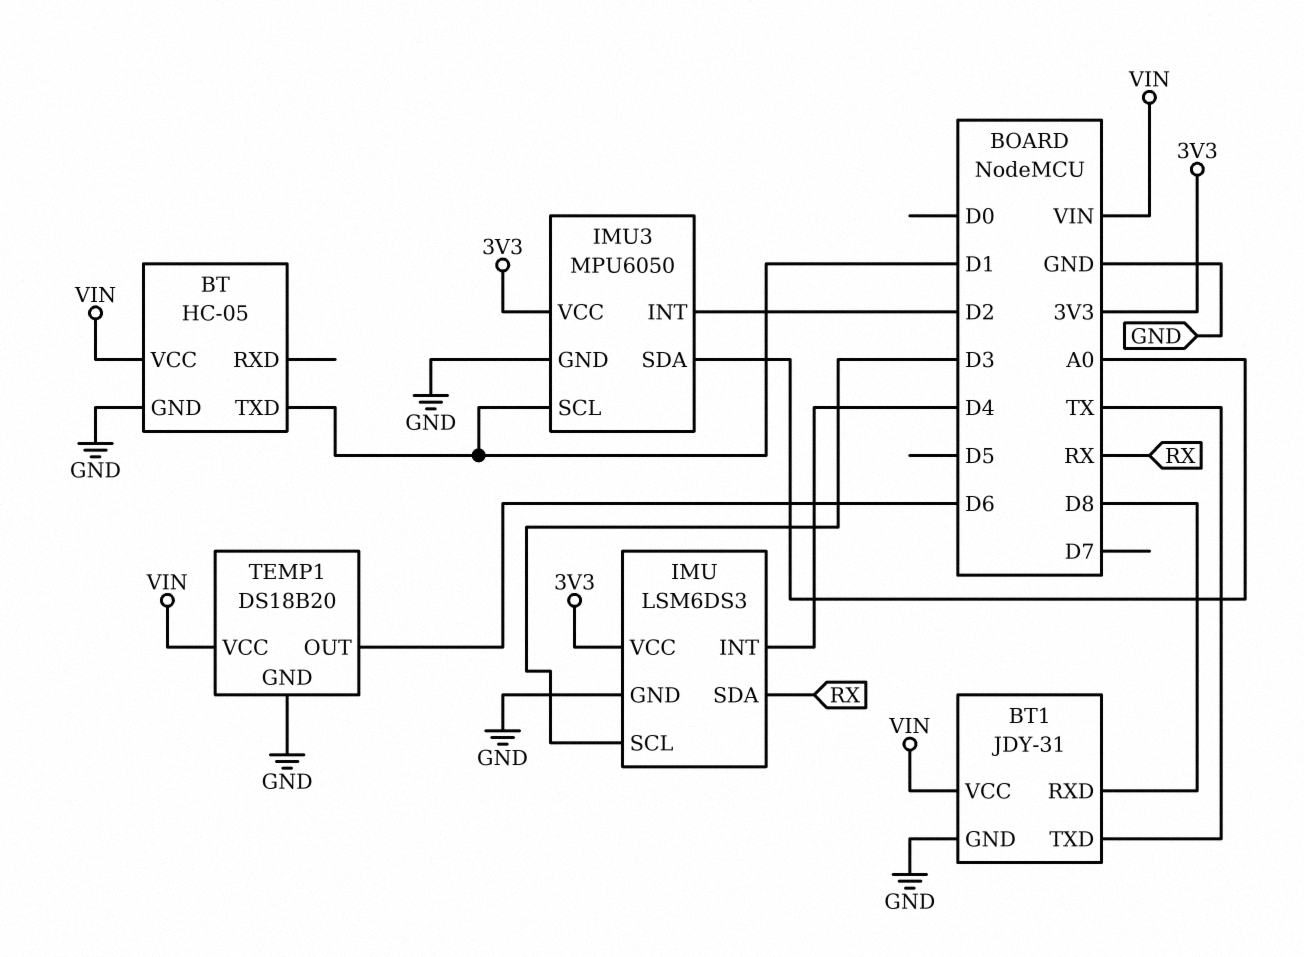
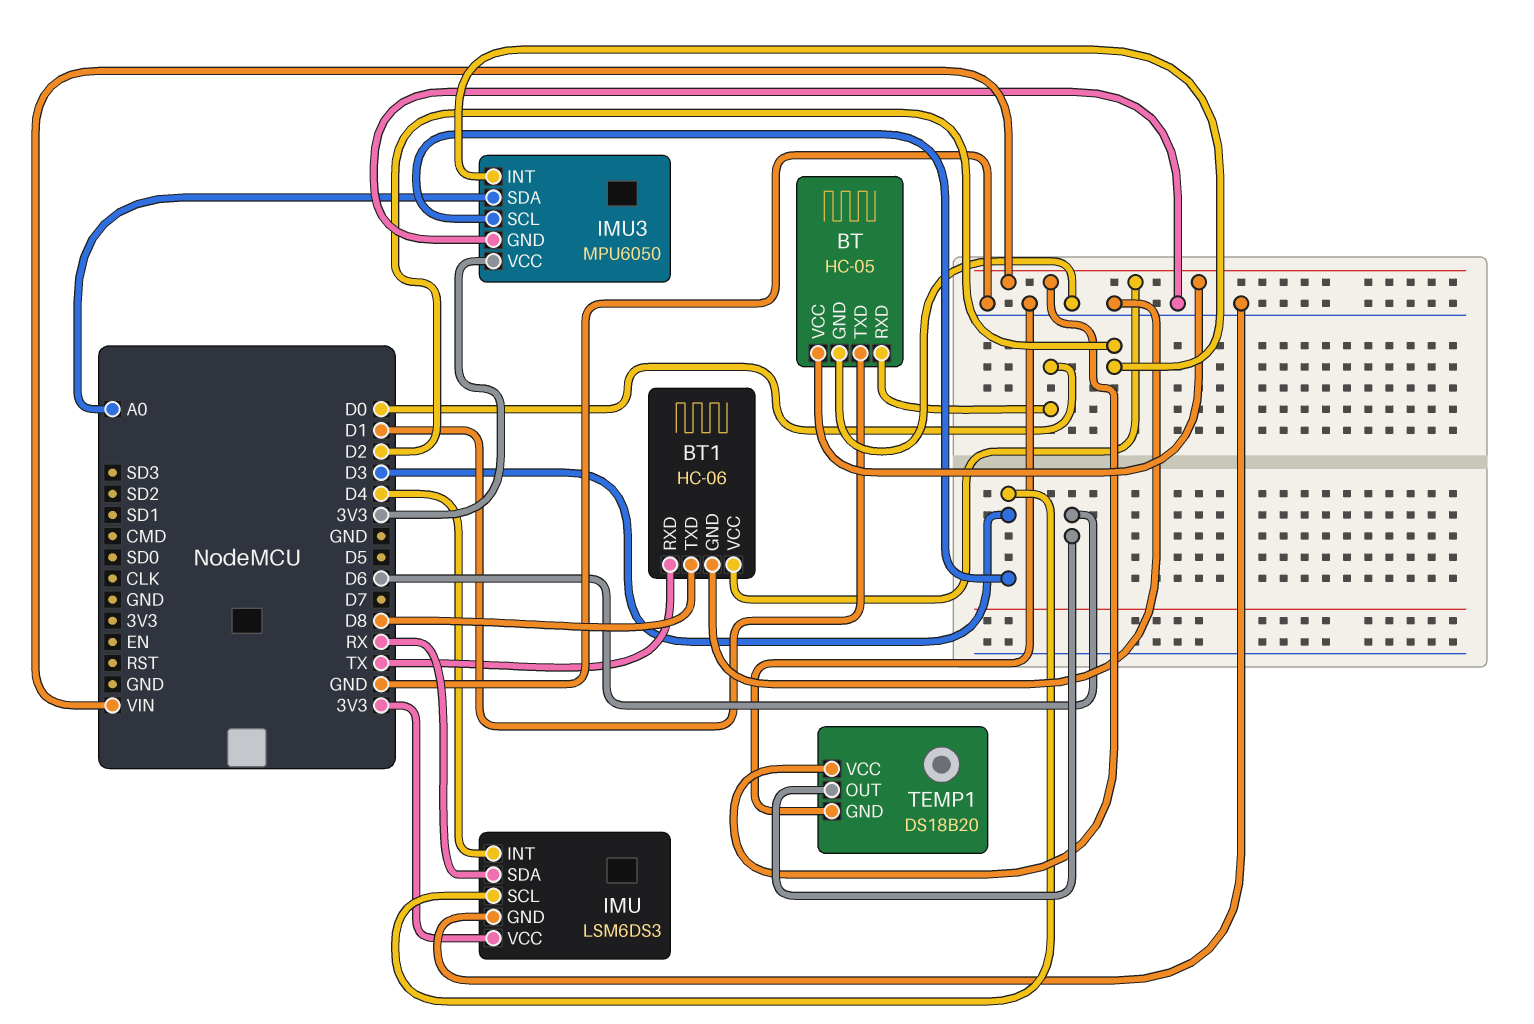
BT pin RXD: none -> D0
BT1: JDY-31 -> HC-06
BT1 pin RXD: D8 -> TX
BT1 pin TXD: TX -> D8
IMU3 pin SCL: D1 -> D3

